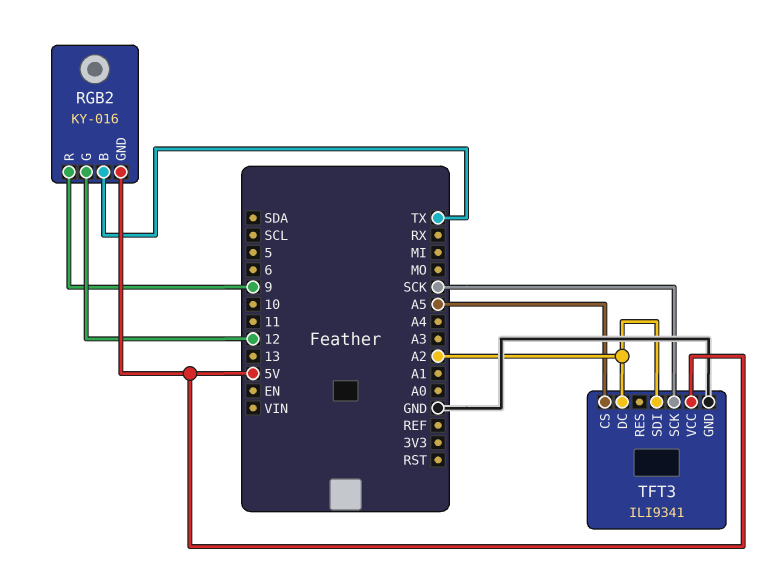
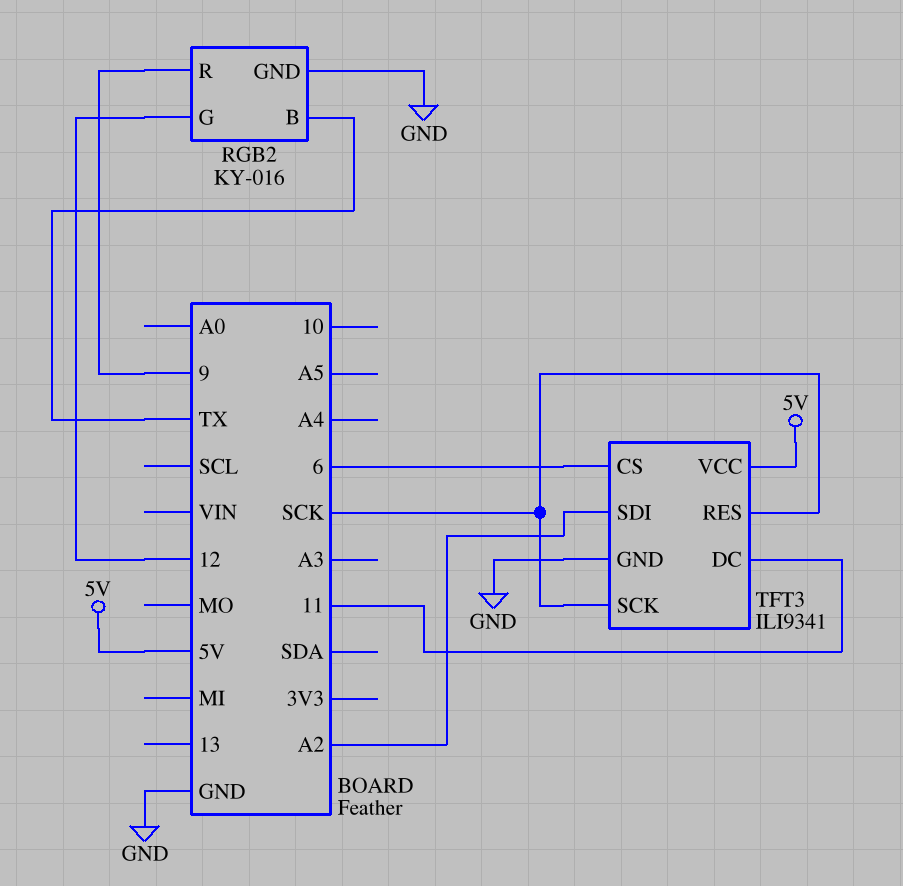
RGB2 pin GND: 5V -> GND
TFT3 pin CS: A5 -> 6
TFT3 pin DC: A2 -> 11
TFT3 pin RES: none -> SCK

